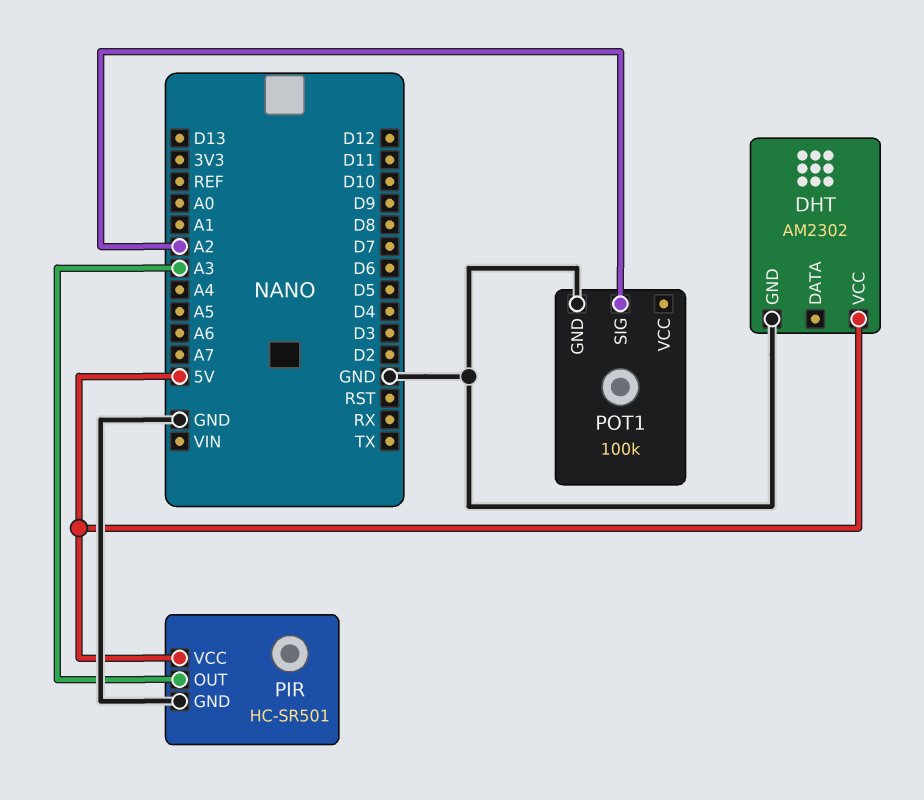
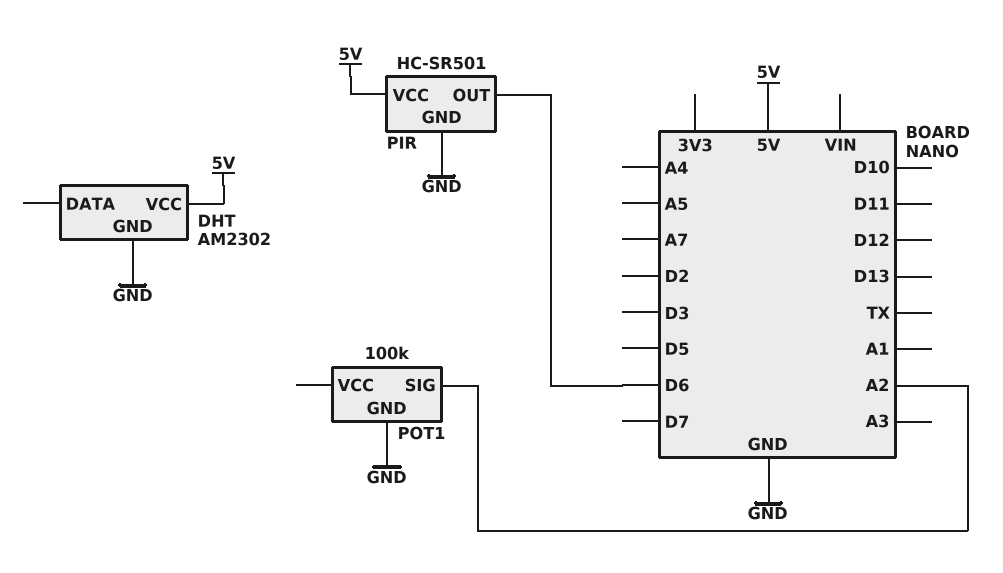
PIR pin OUT: A3 -> D6

